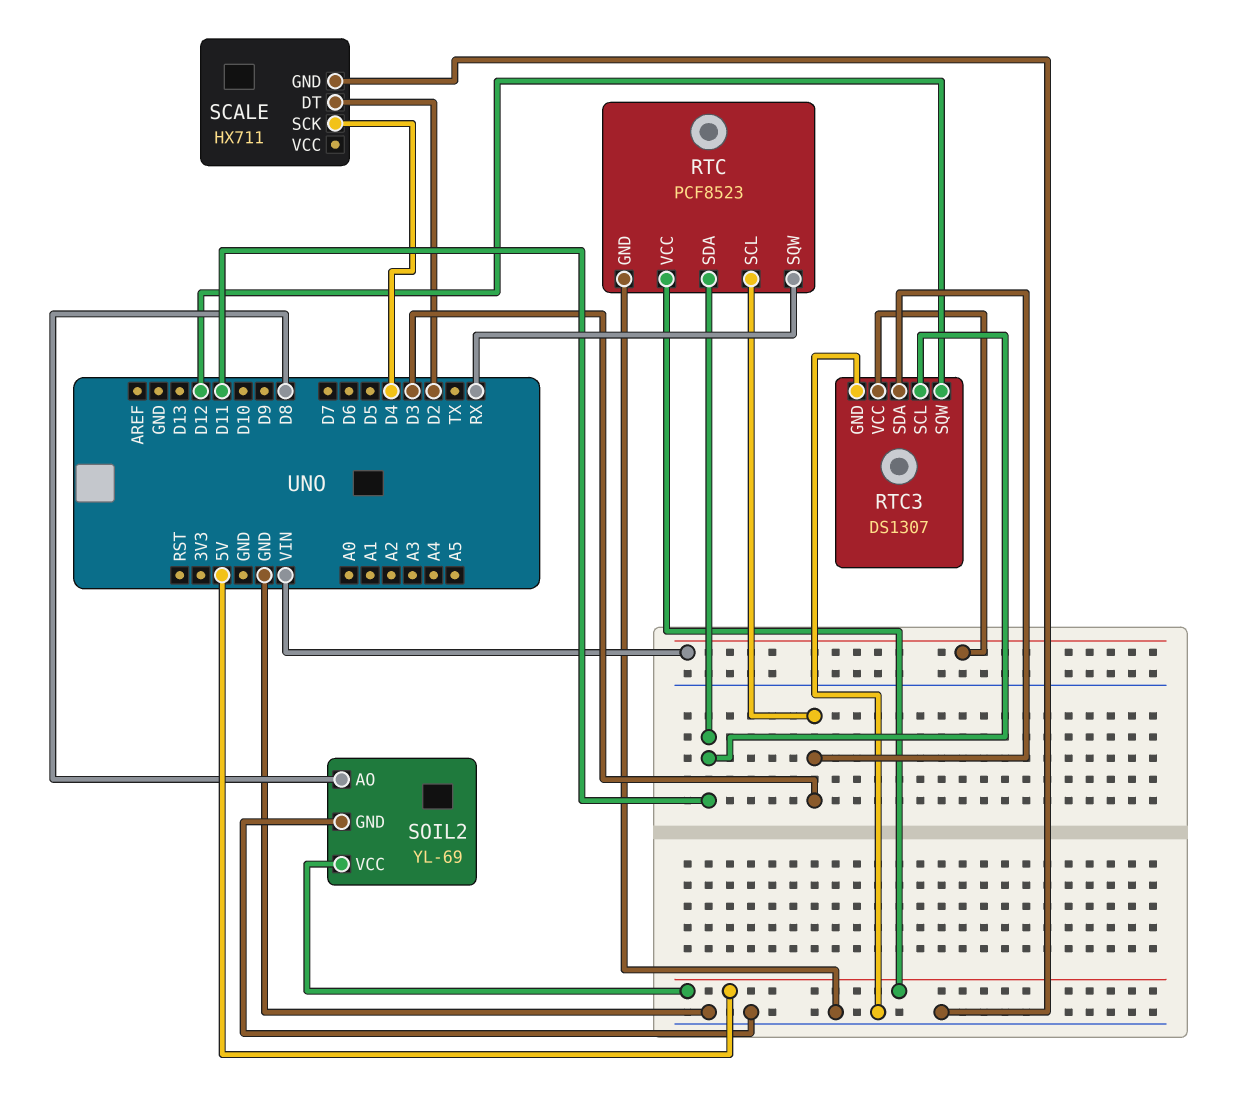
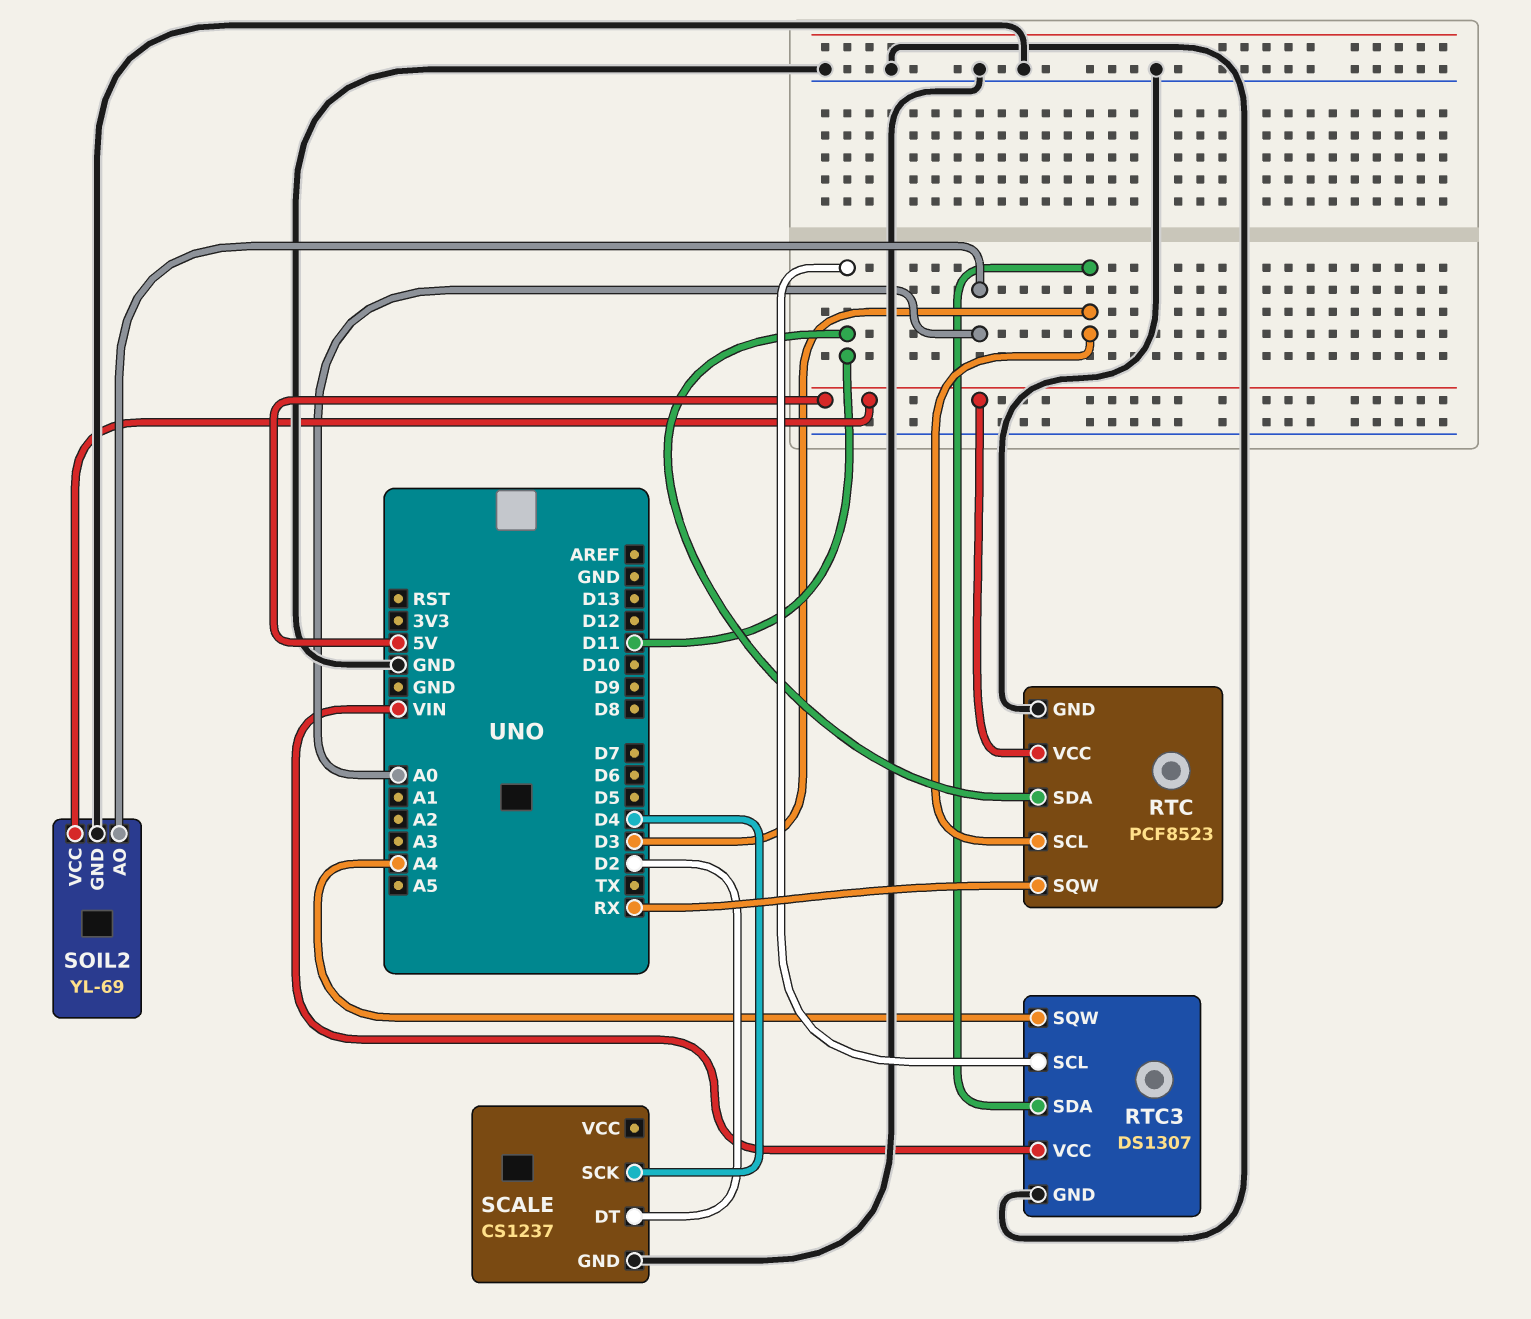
RTC3 pin SQW: D12 -> A4
SCALE: HX711 -> CS1237
SOIL2 pin AO: D8 -> A0

